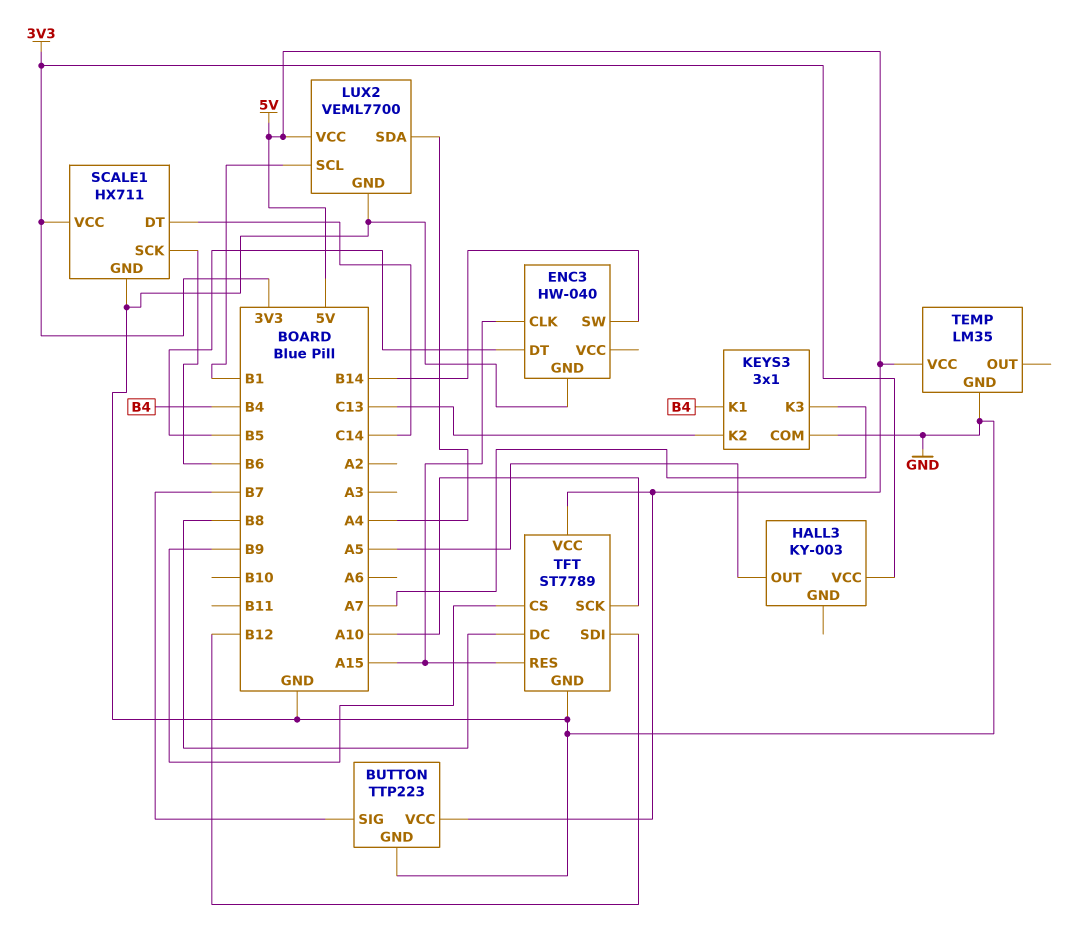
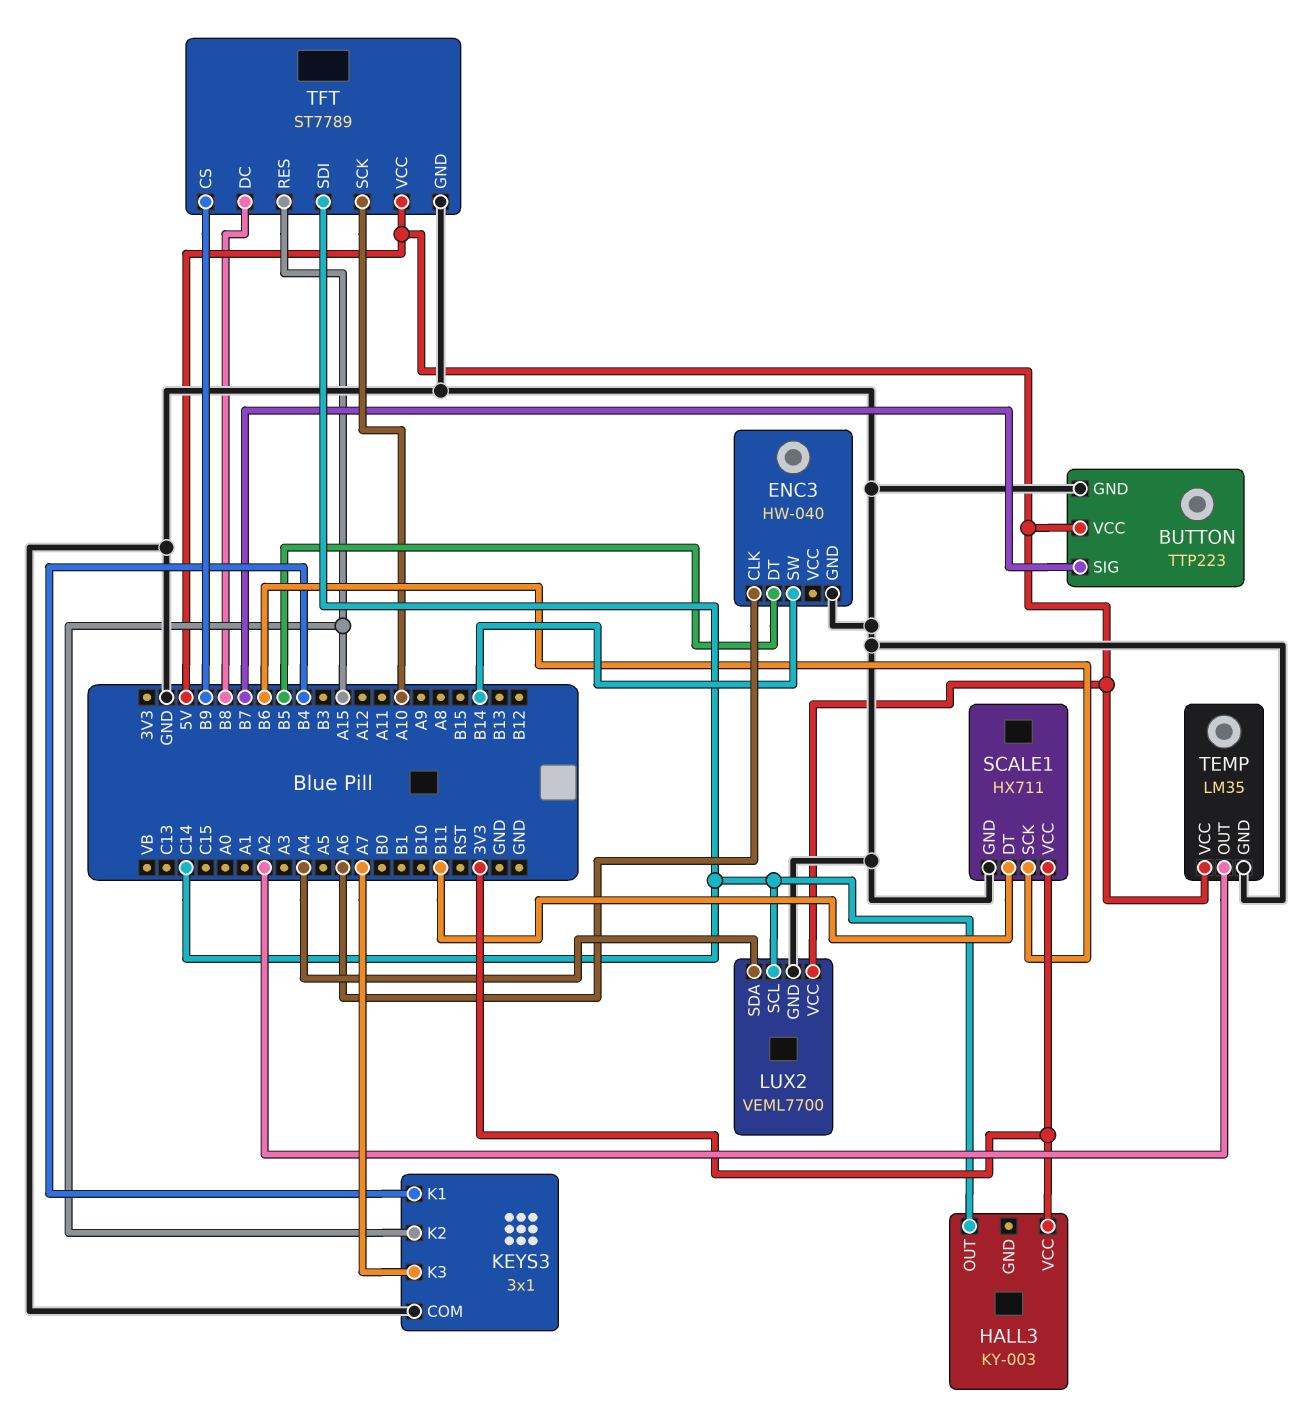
ENC3 pin CLK: A15 -> A6
HALL3 pin OUT: A5 -> C14
KEYS3 pin K2: C13 -> A15
LUX2 pin SCL: B1 -> C14
SCALE1 pin DT: C14 -> B11
TEMP pin OUT: none -> A2
TFT pin SDI: B12 -> C14

